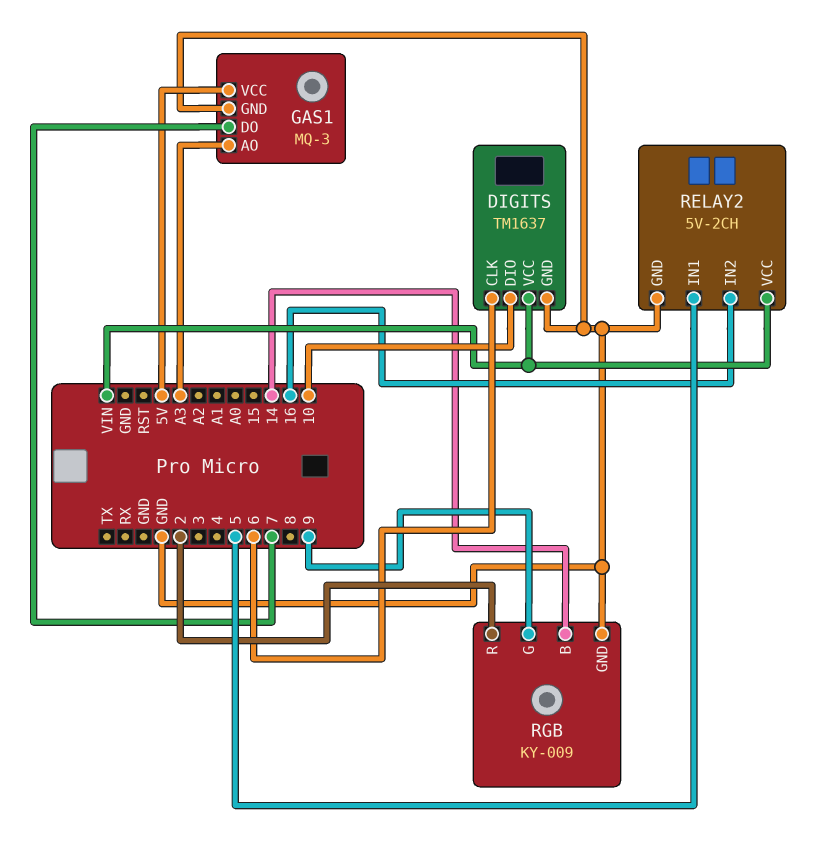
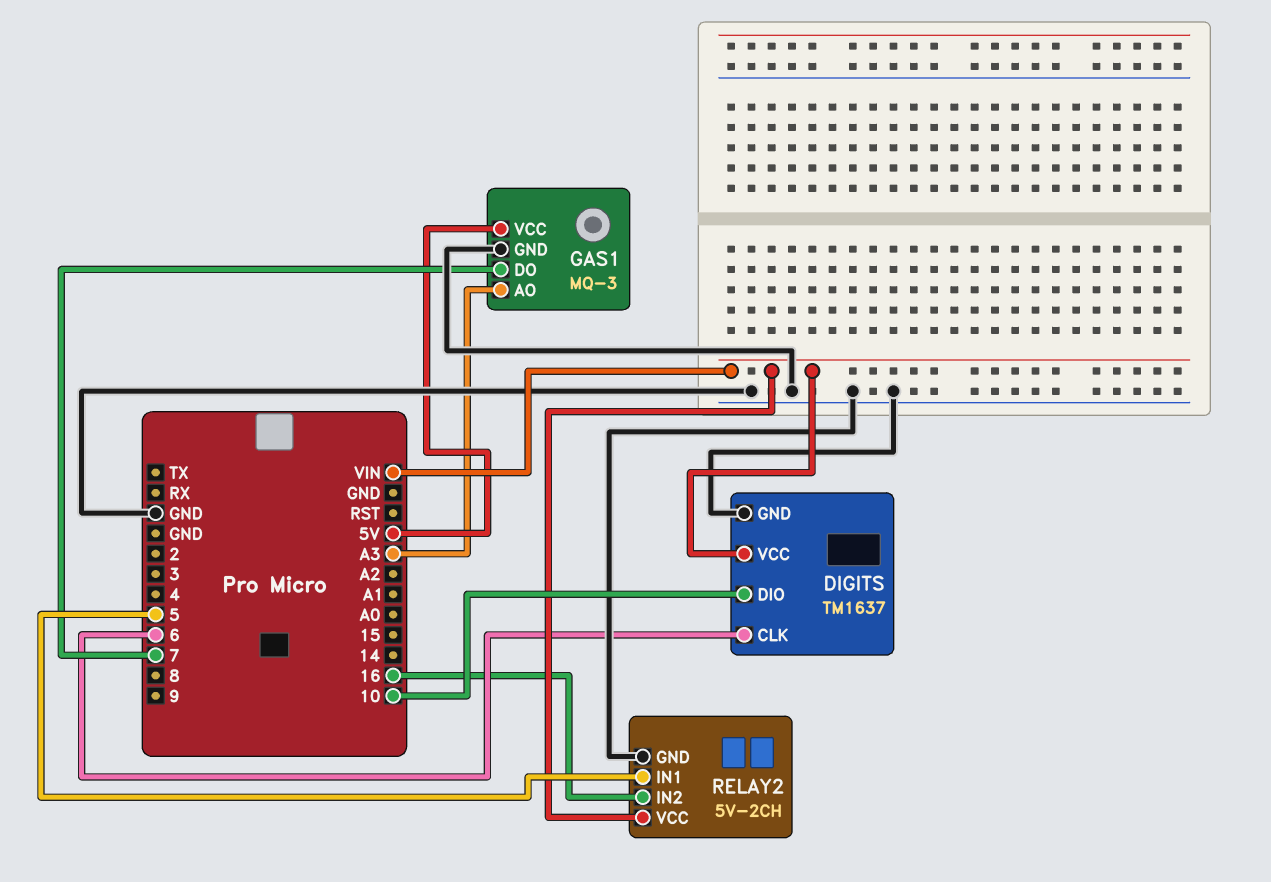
RGB: KY-009 -> none
RGB pin B: 14 -> none
RGB pin G: 9 -> none
RGB pin GND: GND -> none
RGB pin R: 2 -> none

